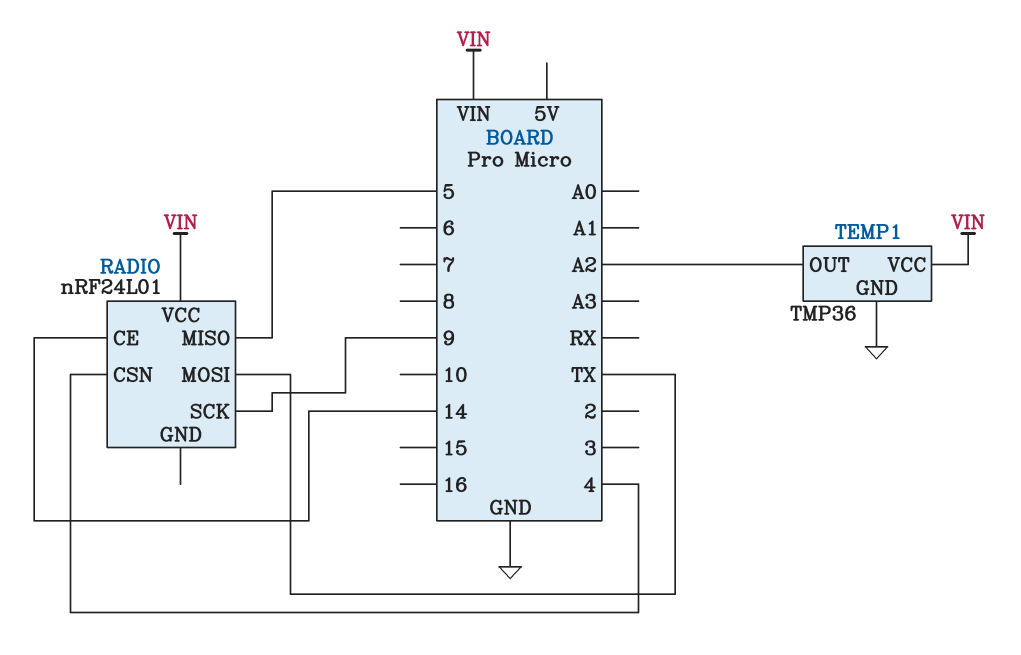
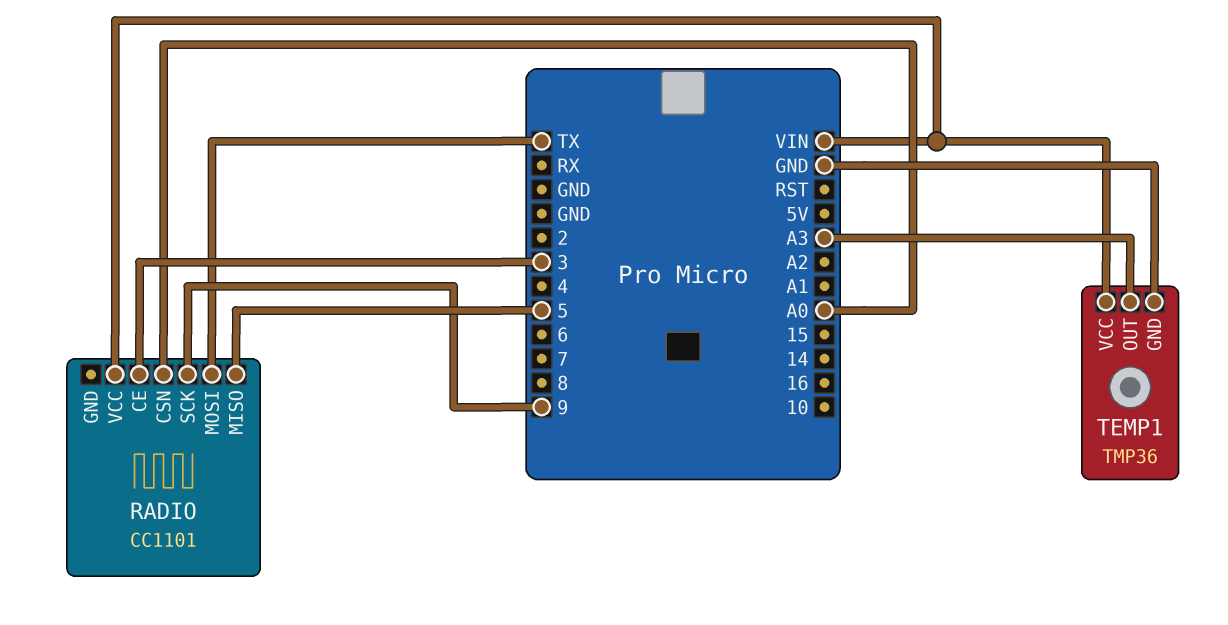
RADIO: nRF24L01 -> CC1101
RADIO pin CE: 14 -> 3
RADIO pin CSN: 4 -> A0
TEMP1 pin OUT: A2 -> A3

